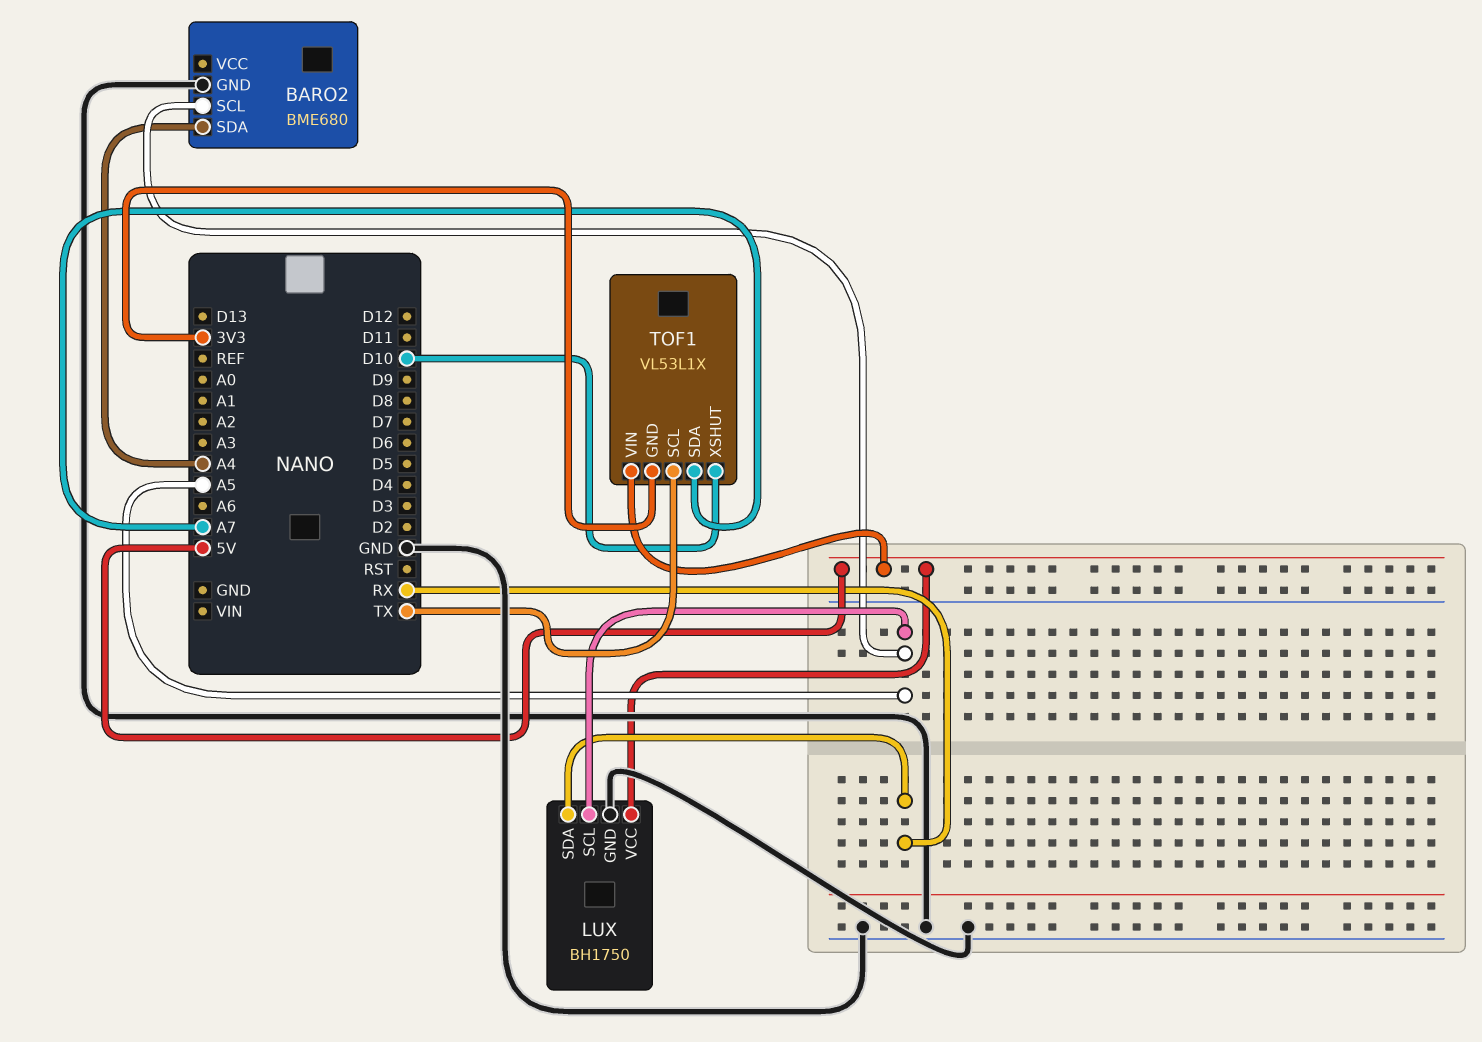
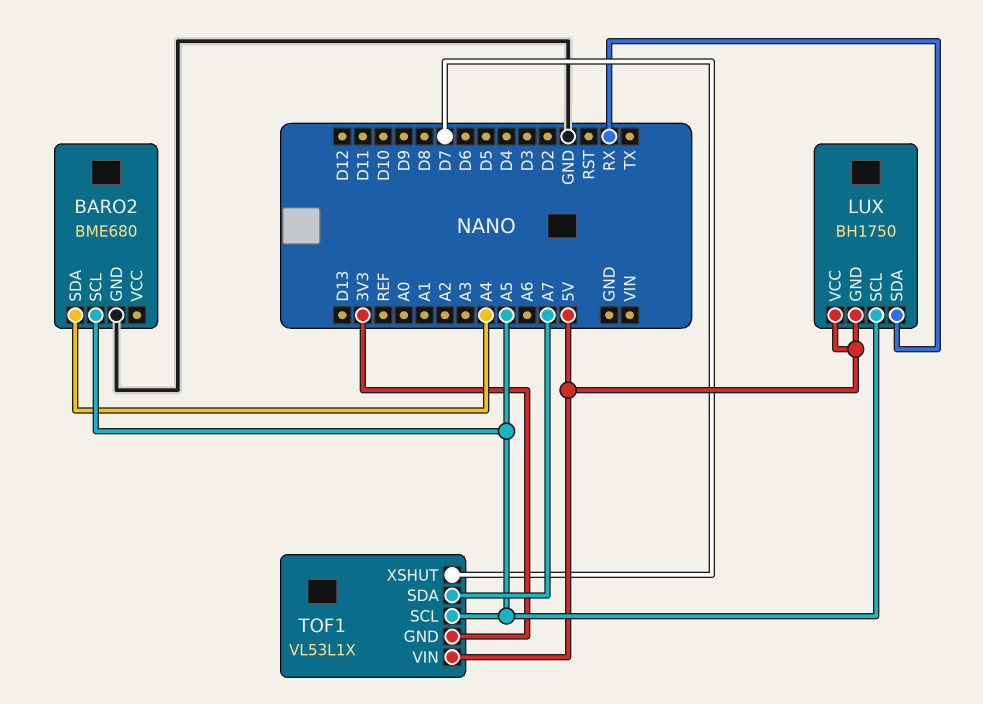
LUX pin GND: GND -> 5V
TOF1 pin SCL: TX -> A5
TOF1 pin XSHUT: D10 -> D7

